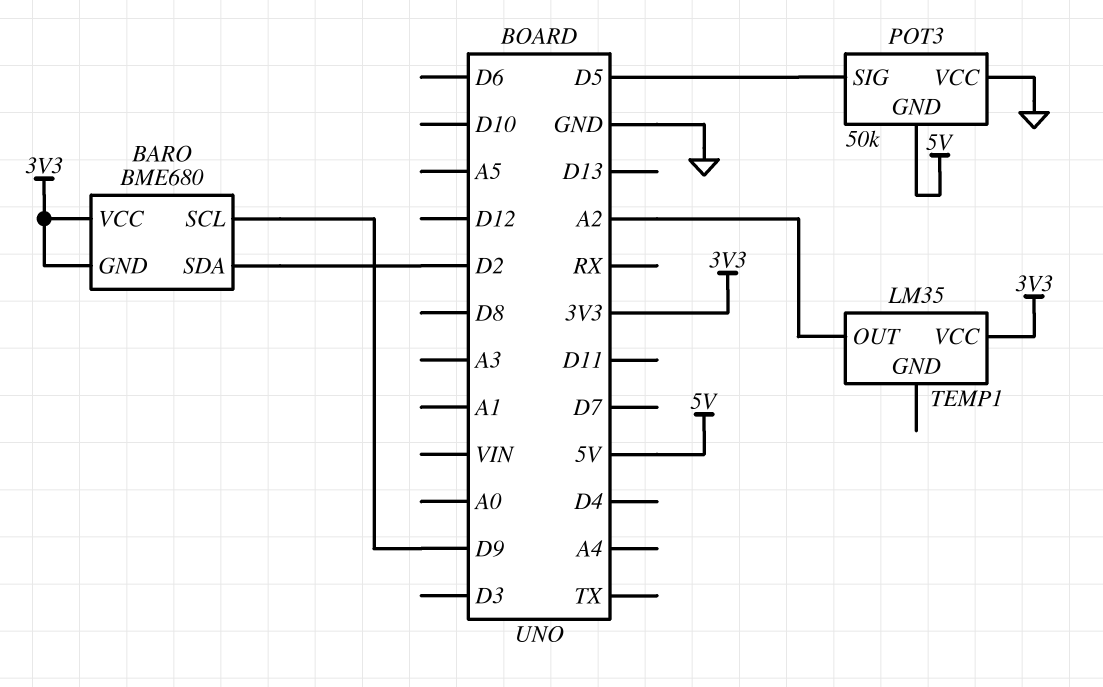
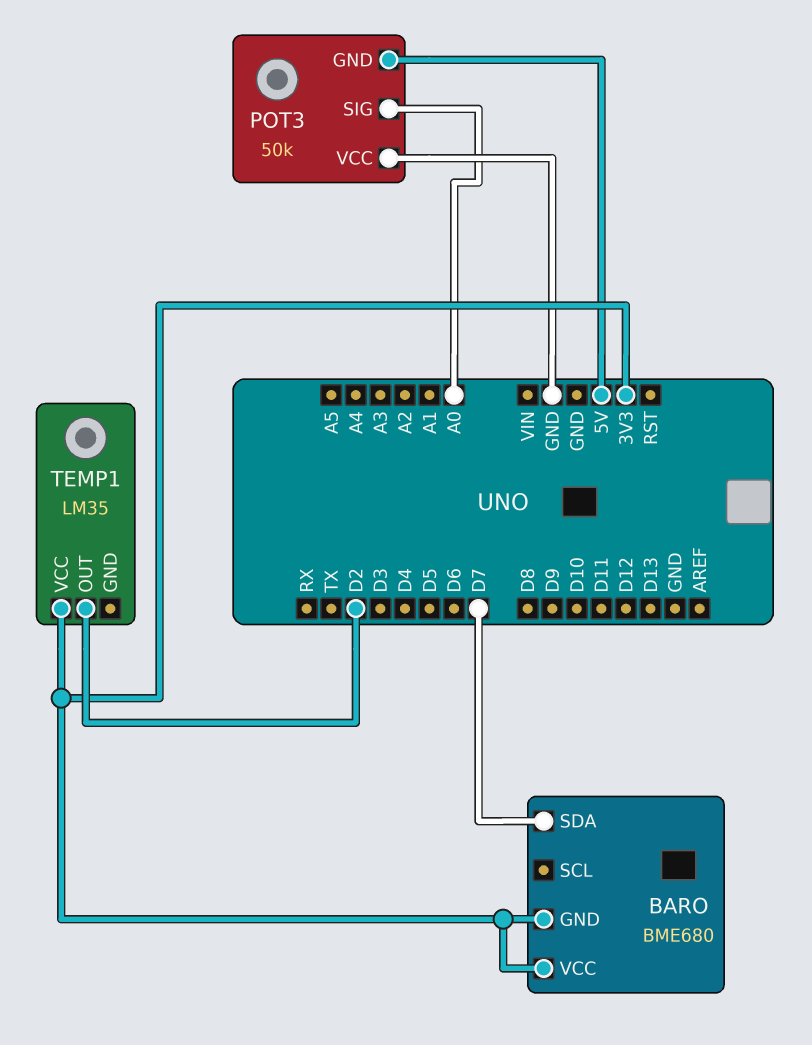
BARO pin SCL: D9 -> none
BARO pin SDA: D2 -> D7
POT3 pin SIG: D5 -> A0
TEMP1 pin OUT: A2 -> D2

